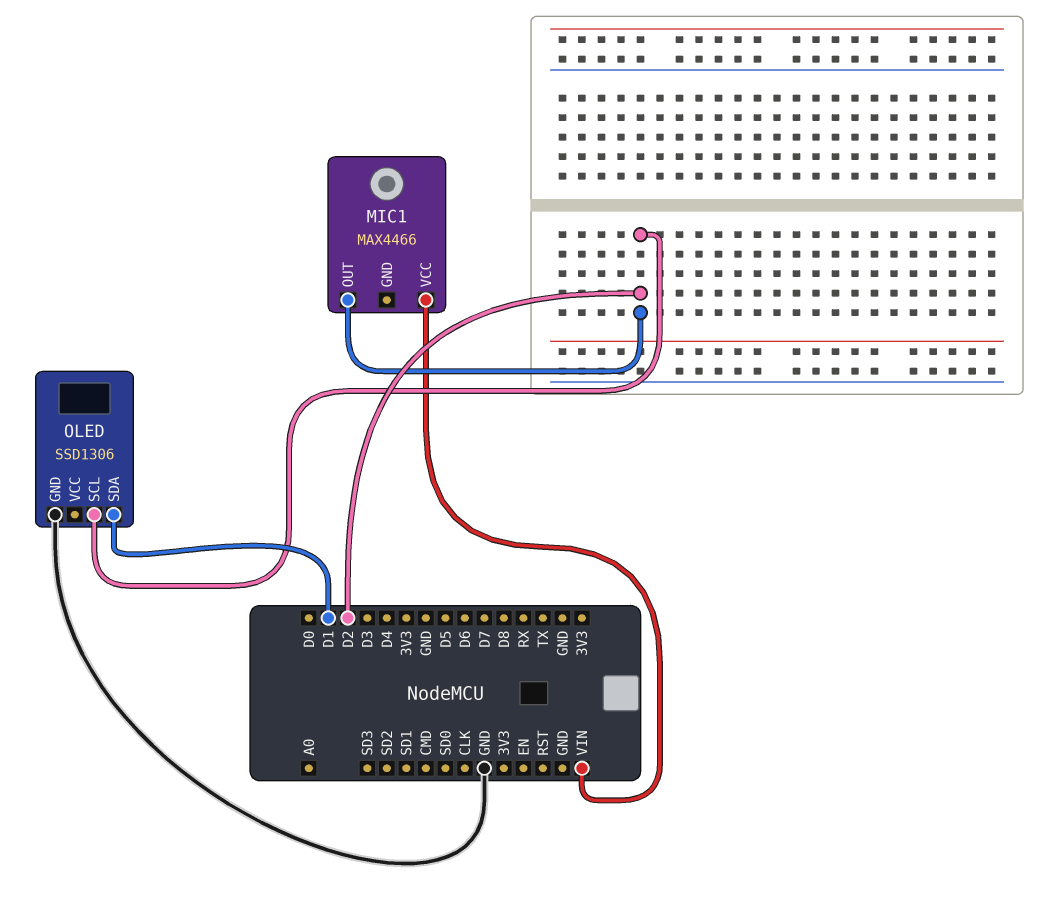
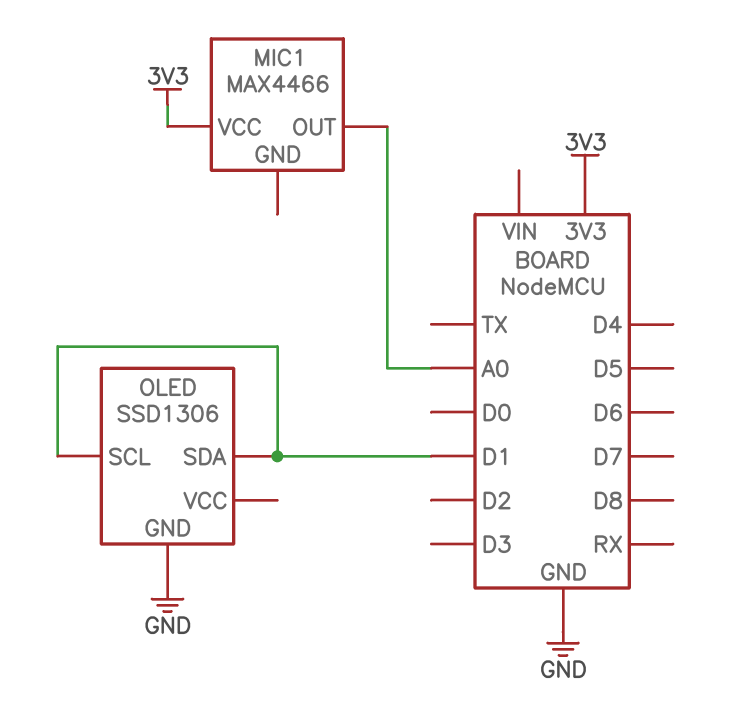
MIC1 pin OUT: D2 -> A0
MIC1 pin VCC: VIN -> 3V3
OLED pin SCL: D2 -> D1

